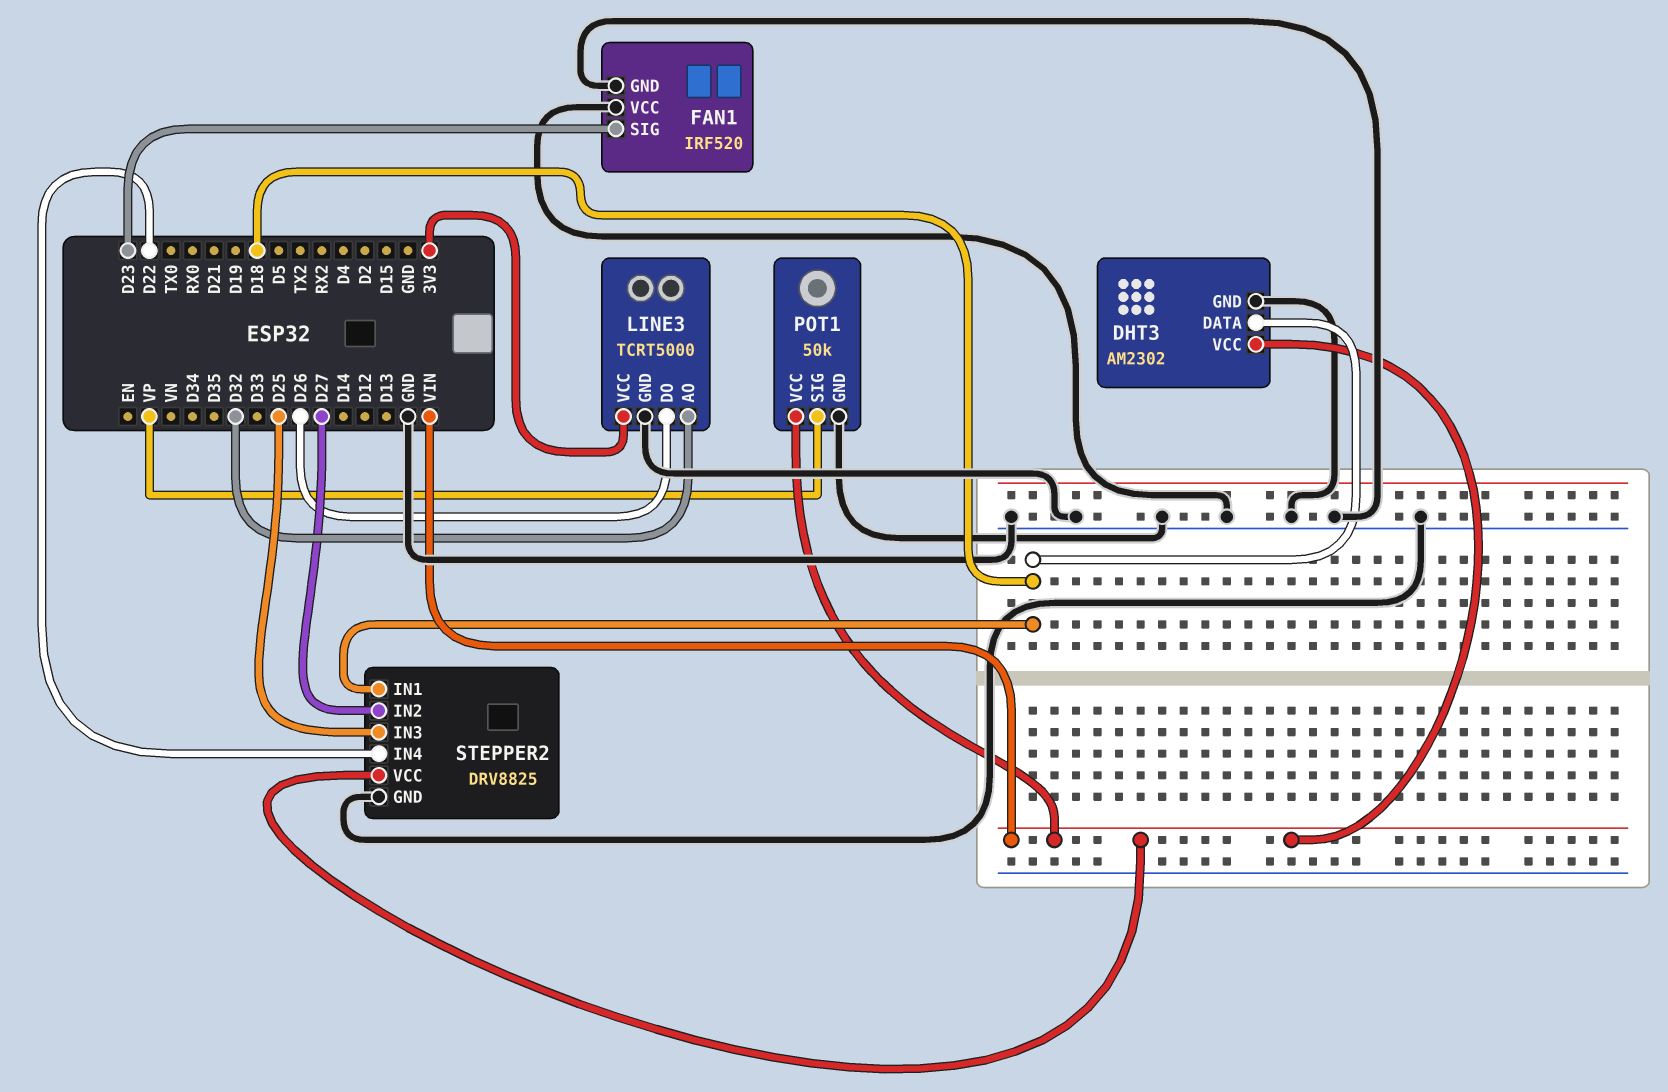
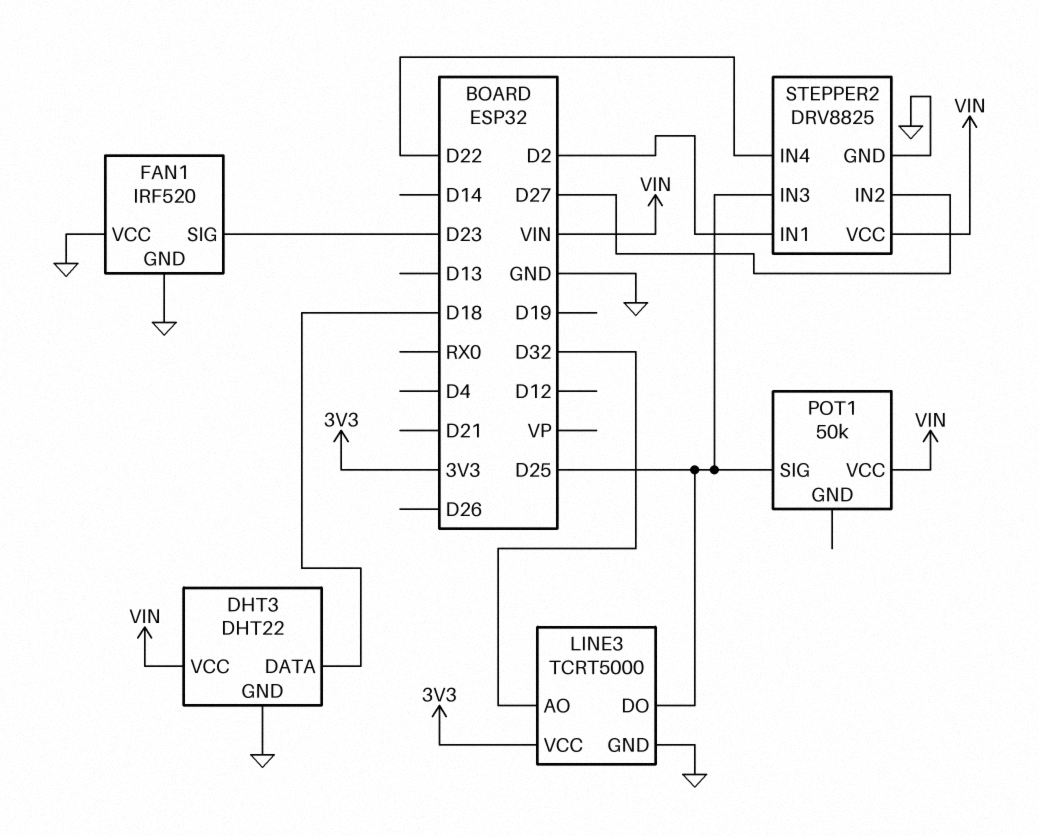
DHT3: AM2302 -> DHT22
LINE3 pin DO: D26 -> D25
POT1 pin GND: GND -> none
POT1 pin SIG: VP -> D25
STEPPER2 pin IN1: D18 -> D2

